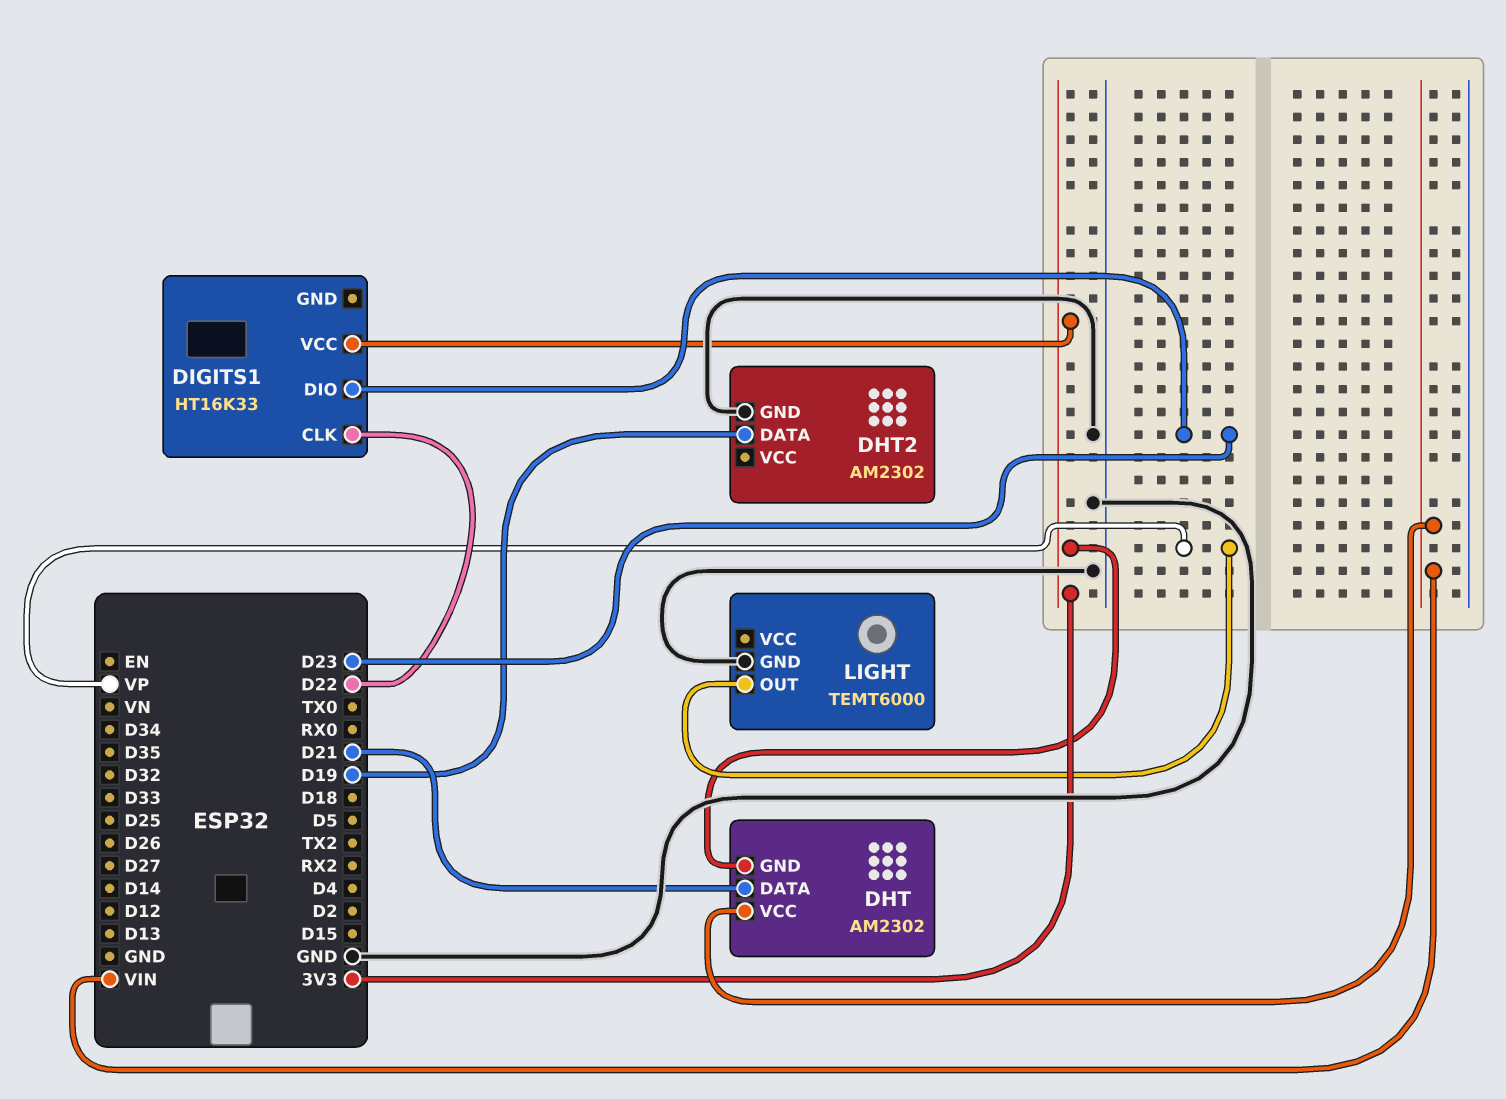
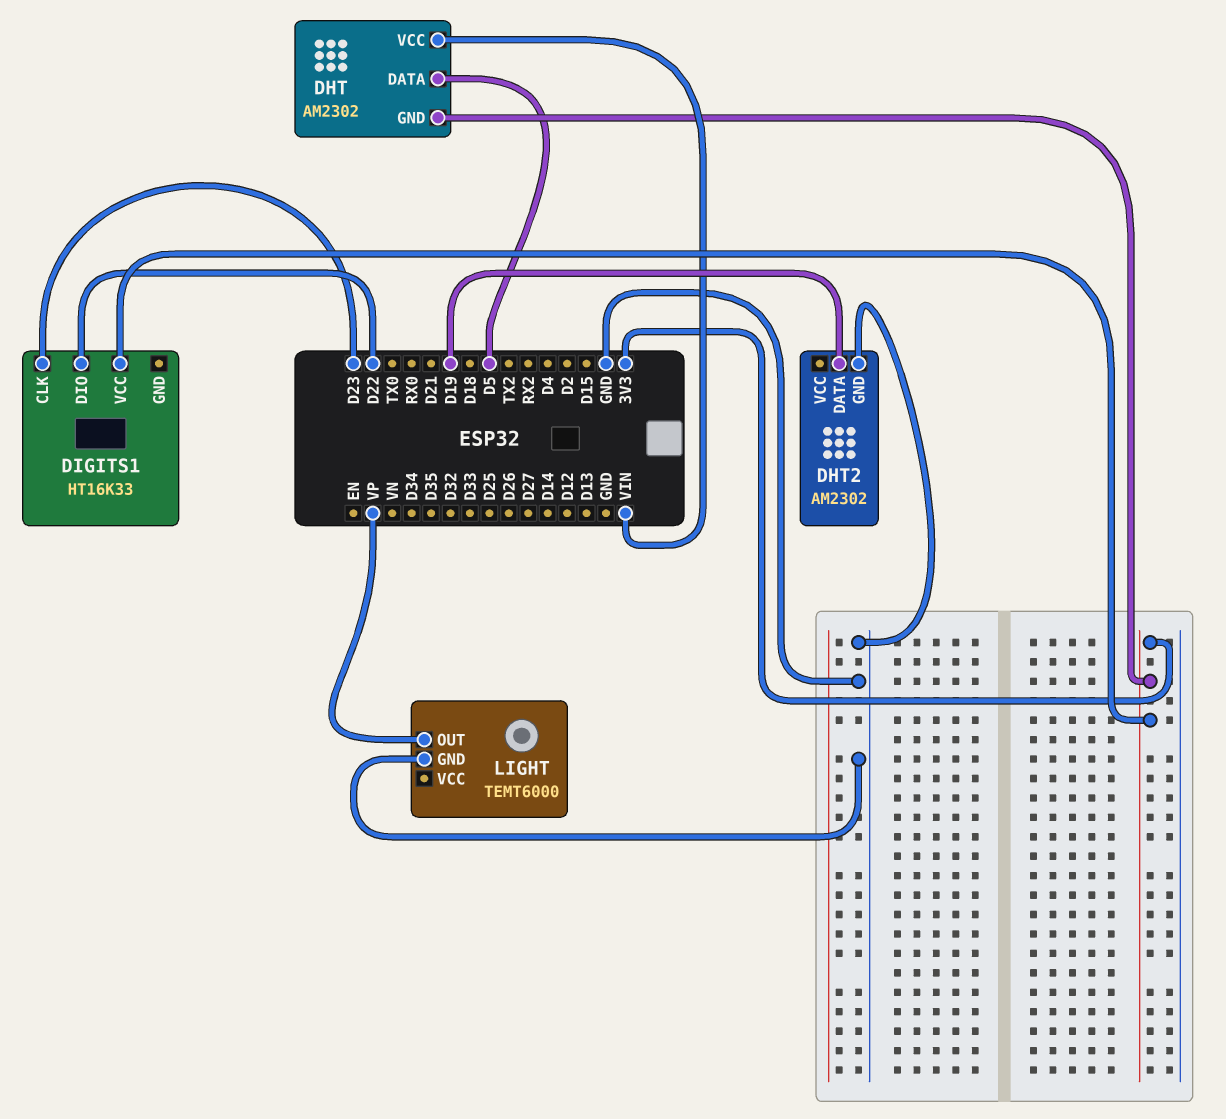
DHT pin DATA: D21 -> D5
DIGITS1 pin CLK: D22 -> D23
DIGITS1 pin DIO: D23 -> D22

